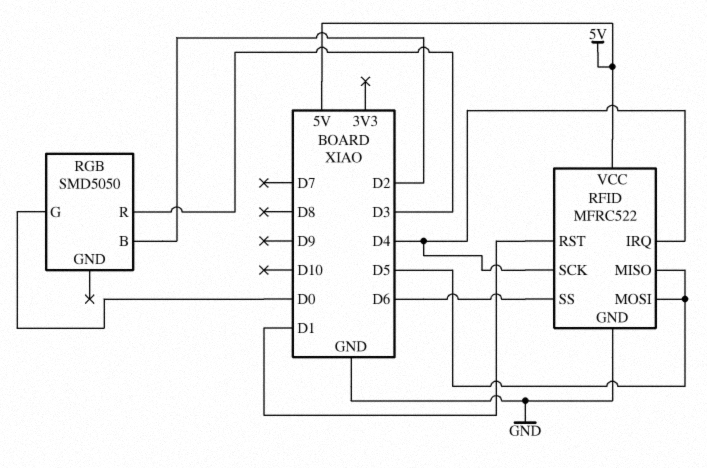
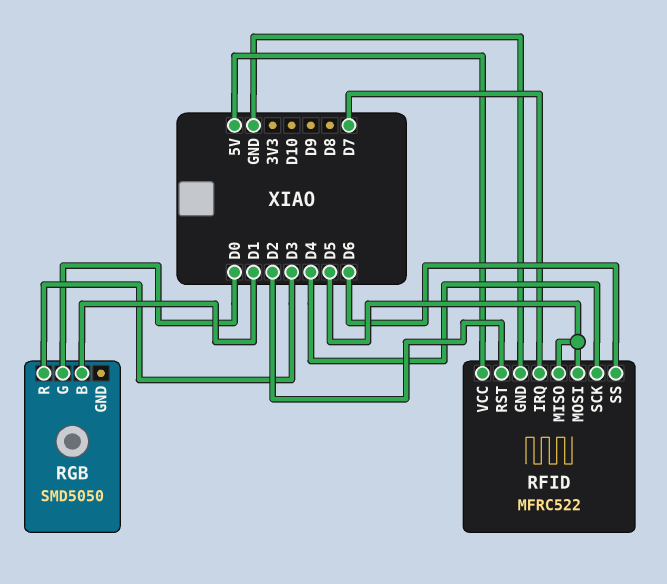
RFID pin IRQ: D4 -> D7
RFID pin RST: D1 -> D2
RGB pin B: D2 -> D1

